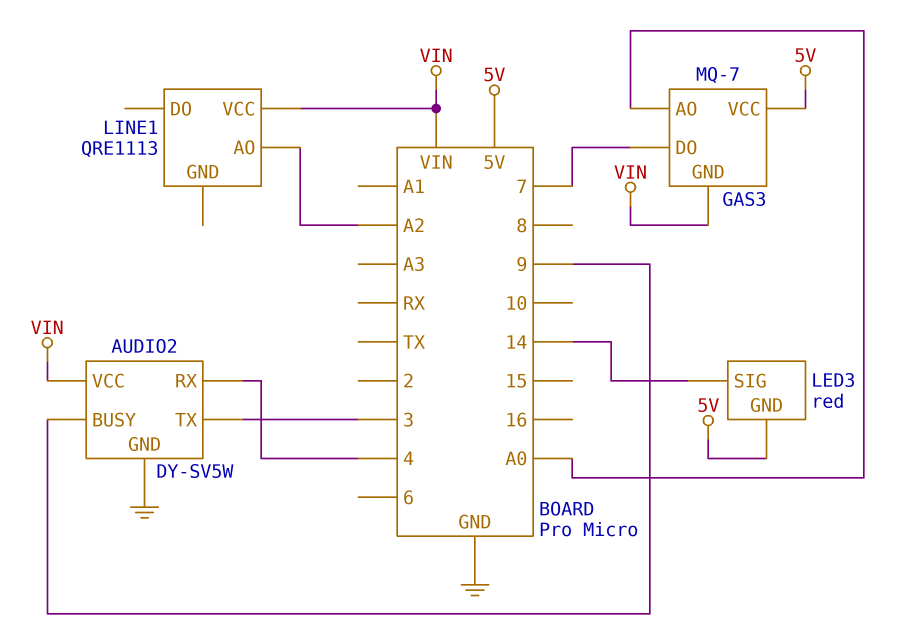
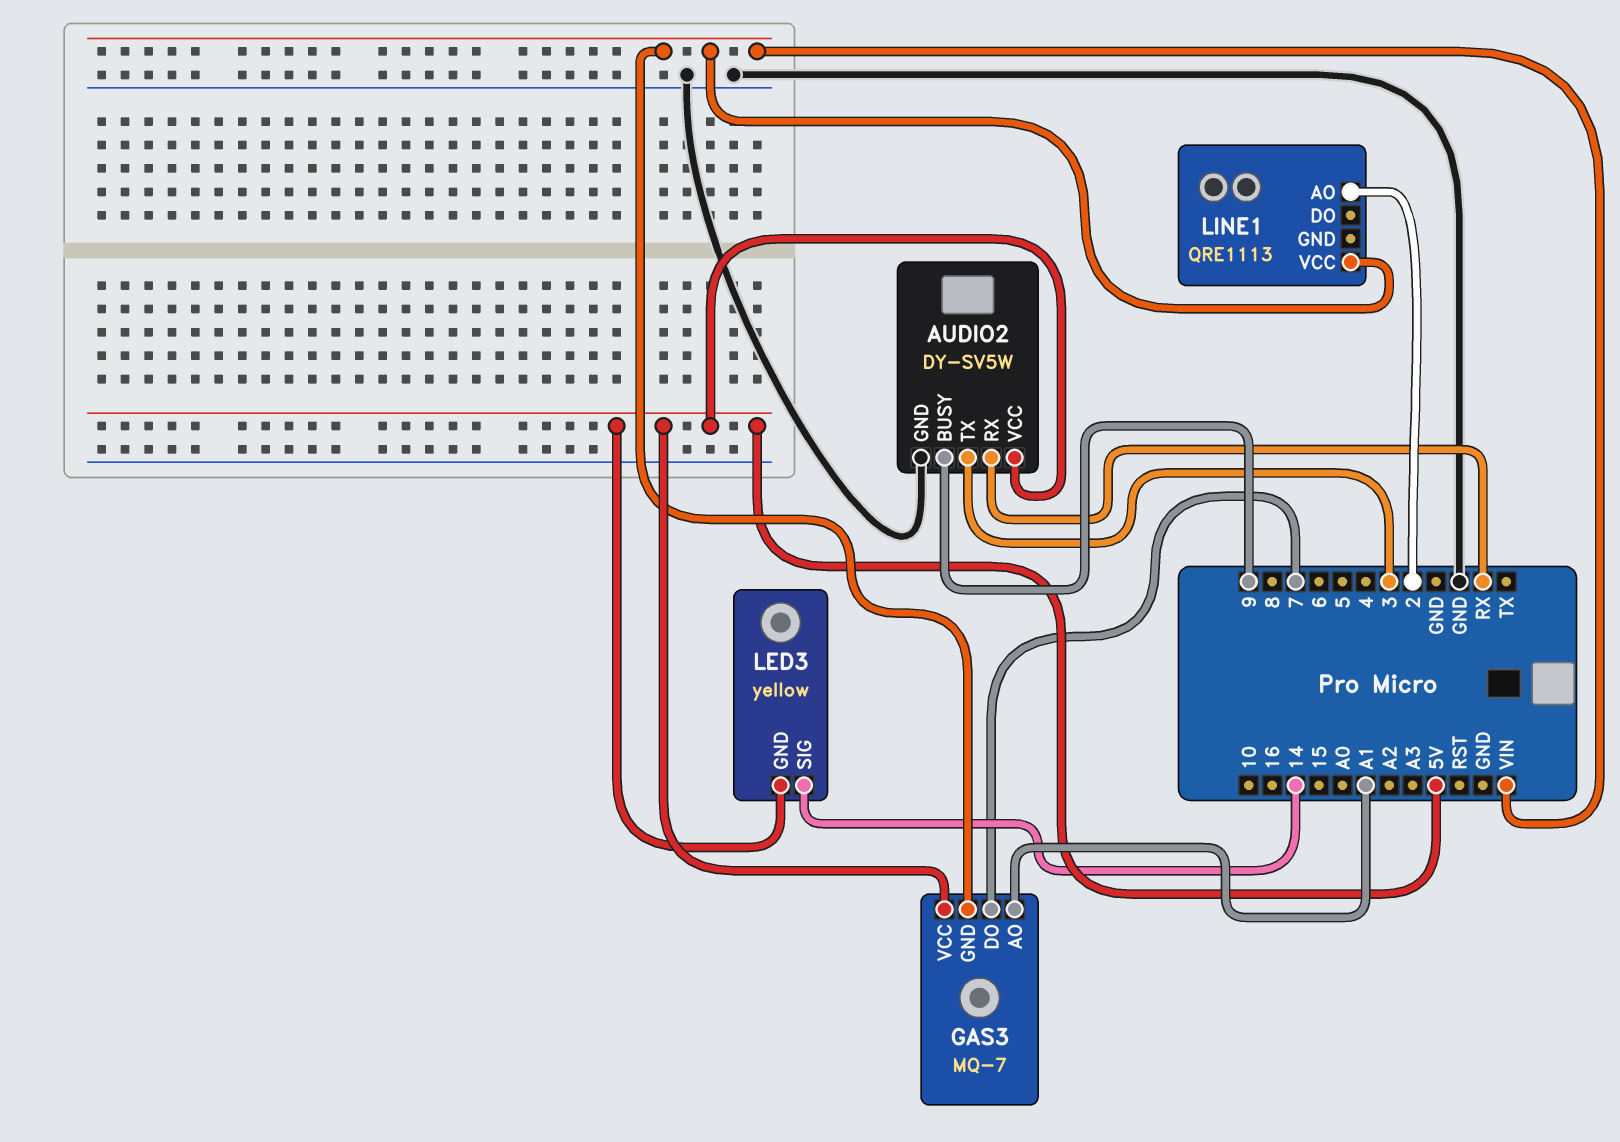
AUDIO2 pin RX: 4 -> RX
AUDIO2 pin VCC: VIN -> 5V
GAS3 pin AO: A0 -> A1
LED3: red -> yellow
LINE1 pin AO: A2 -> 2

